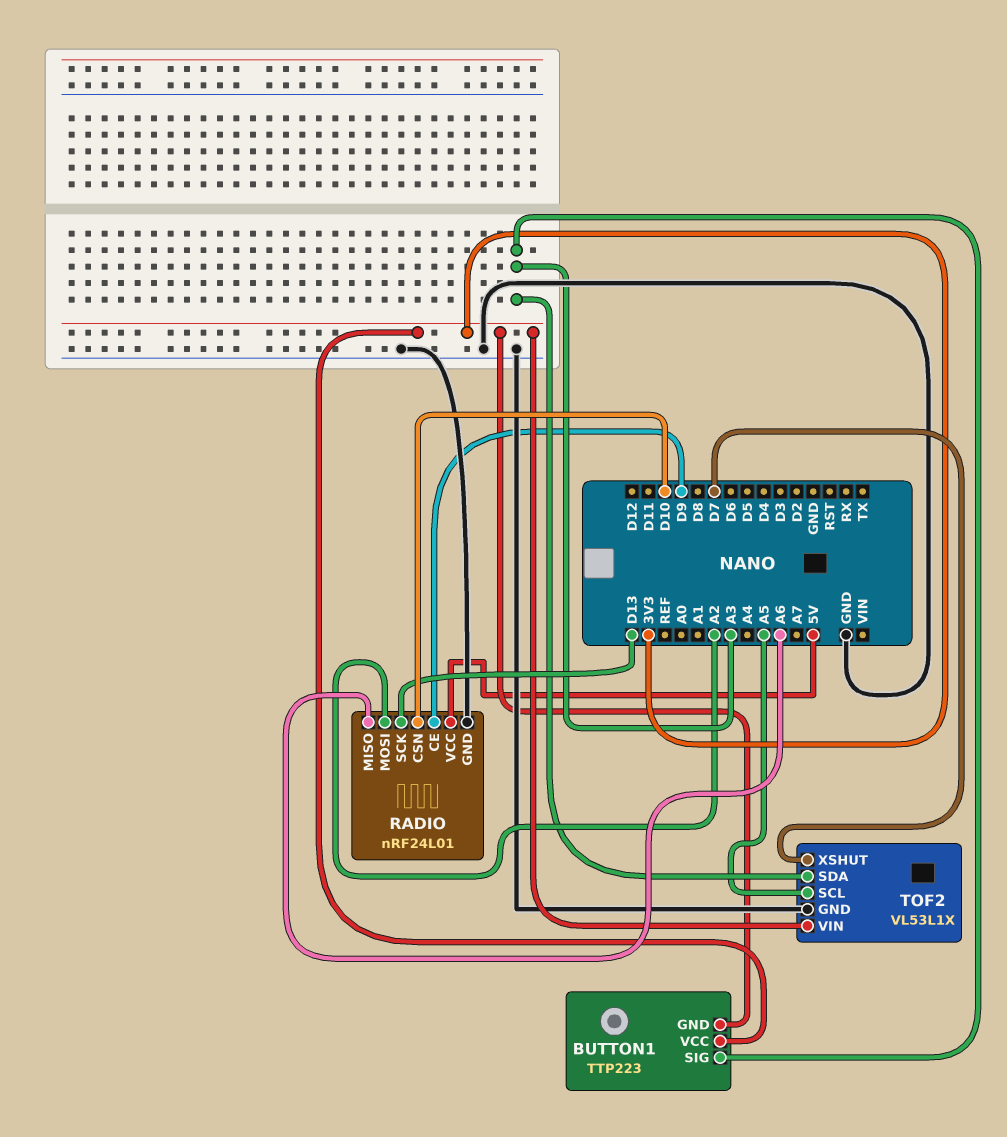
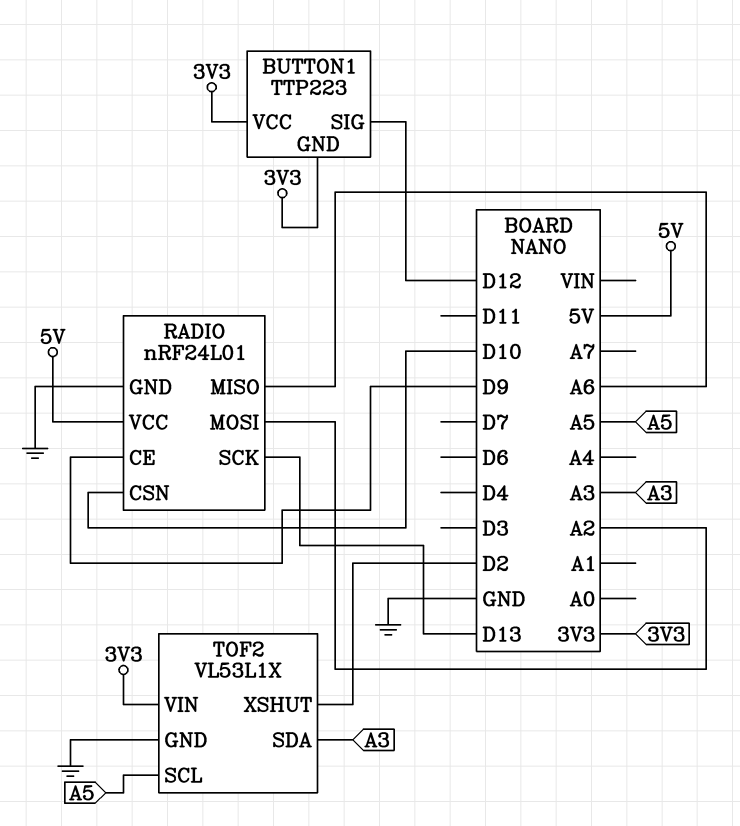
BUTTON1 pin SIG: A3 -> D12
TOF2 pin XSHUT: D7 -> D2

